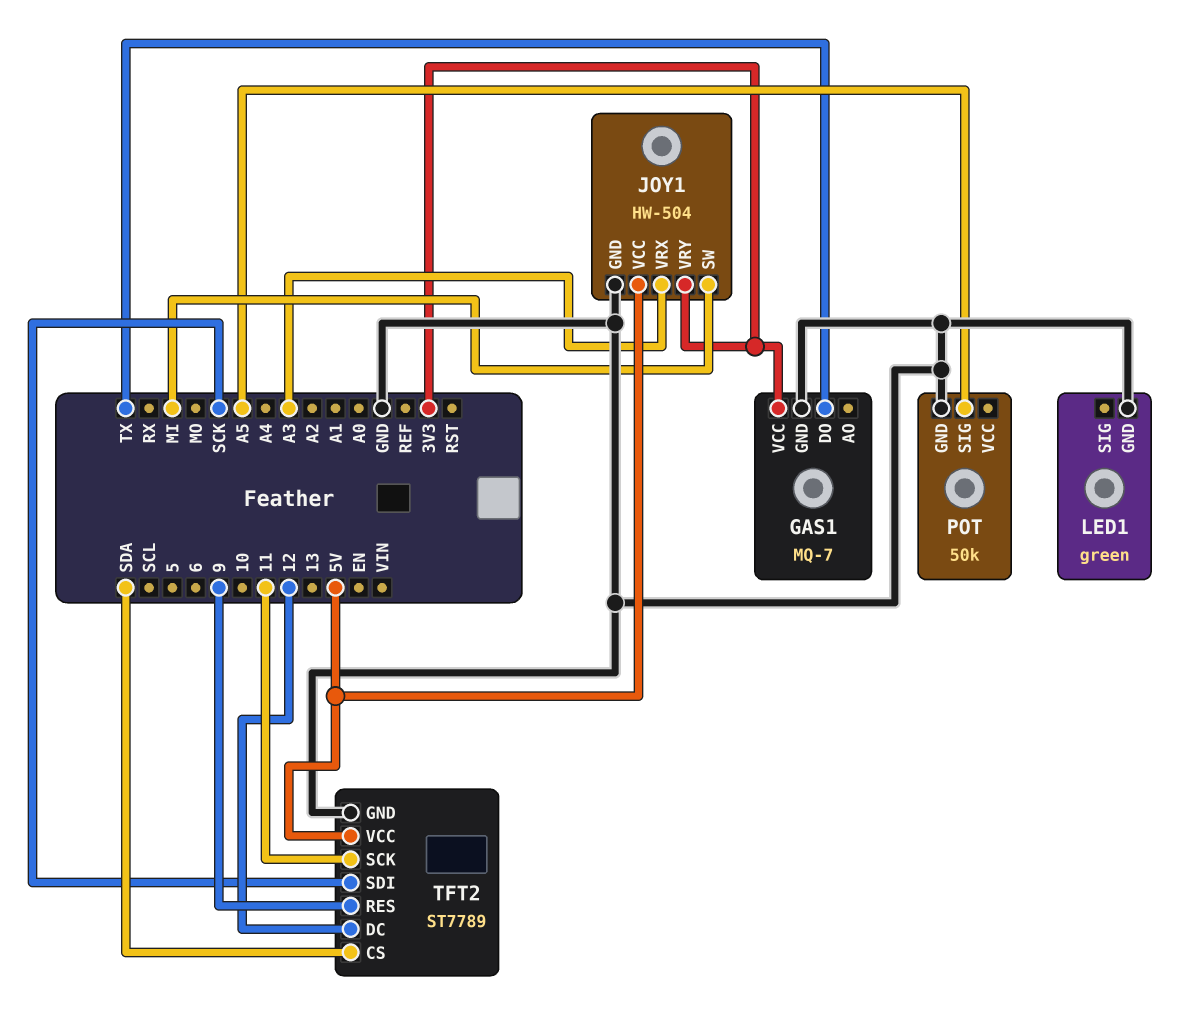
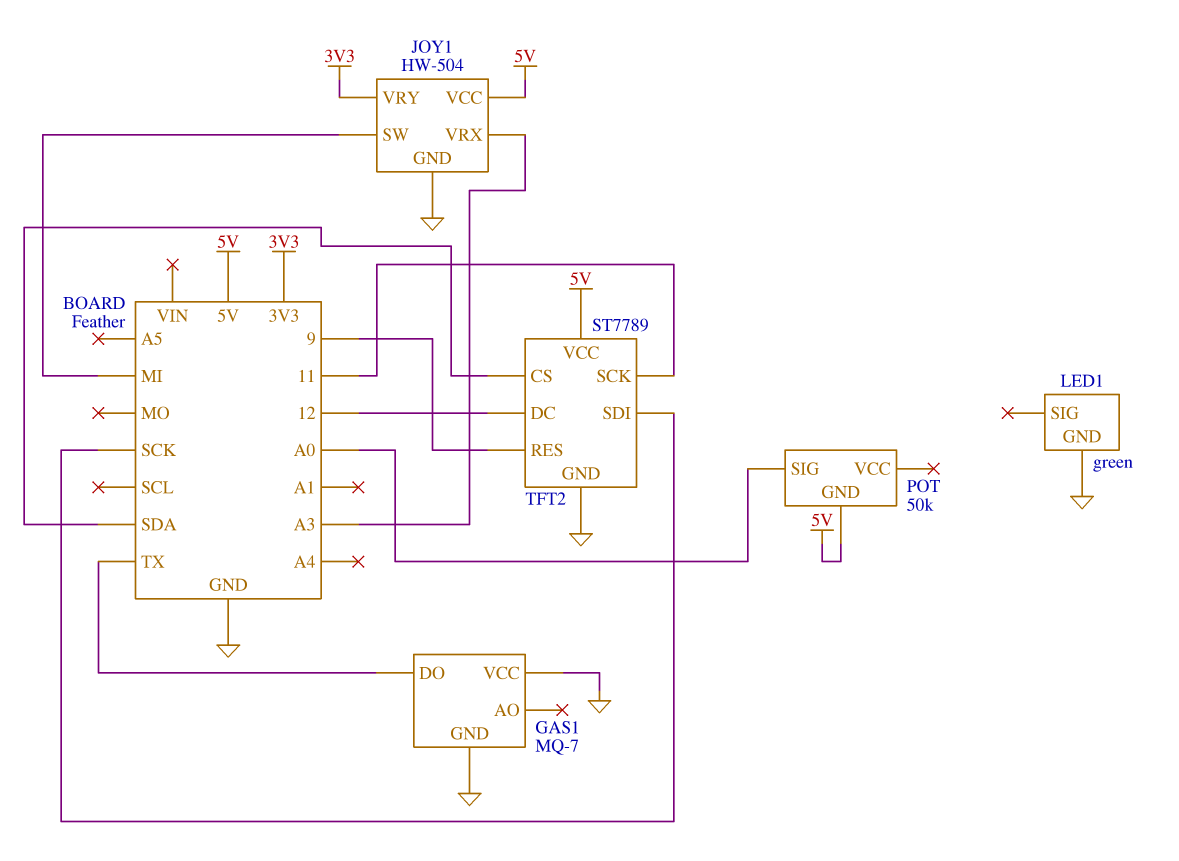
GAS1 pin VCC: 3V3 -> GND
POT pin GND: GND -> 5V
POT pin SIG: A5 -> A0

